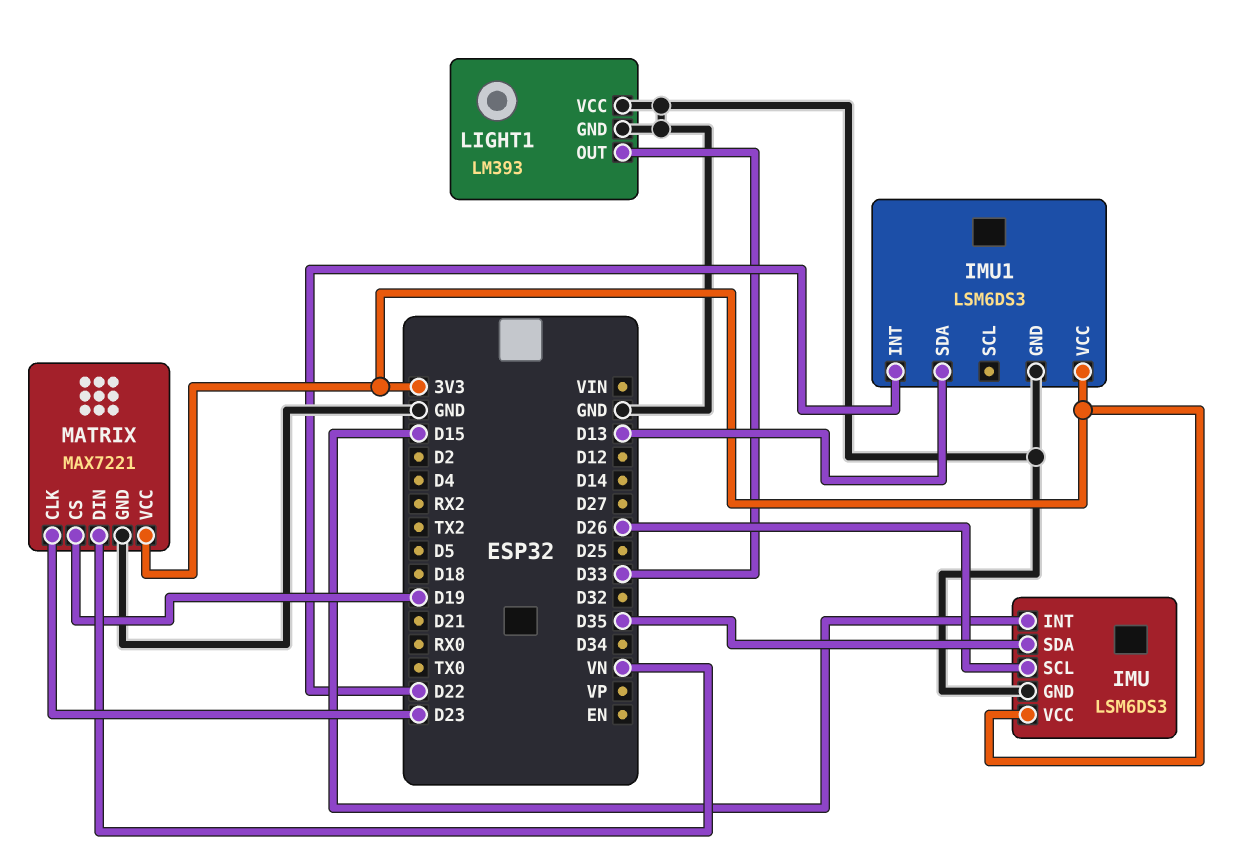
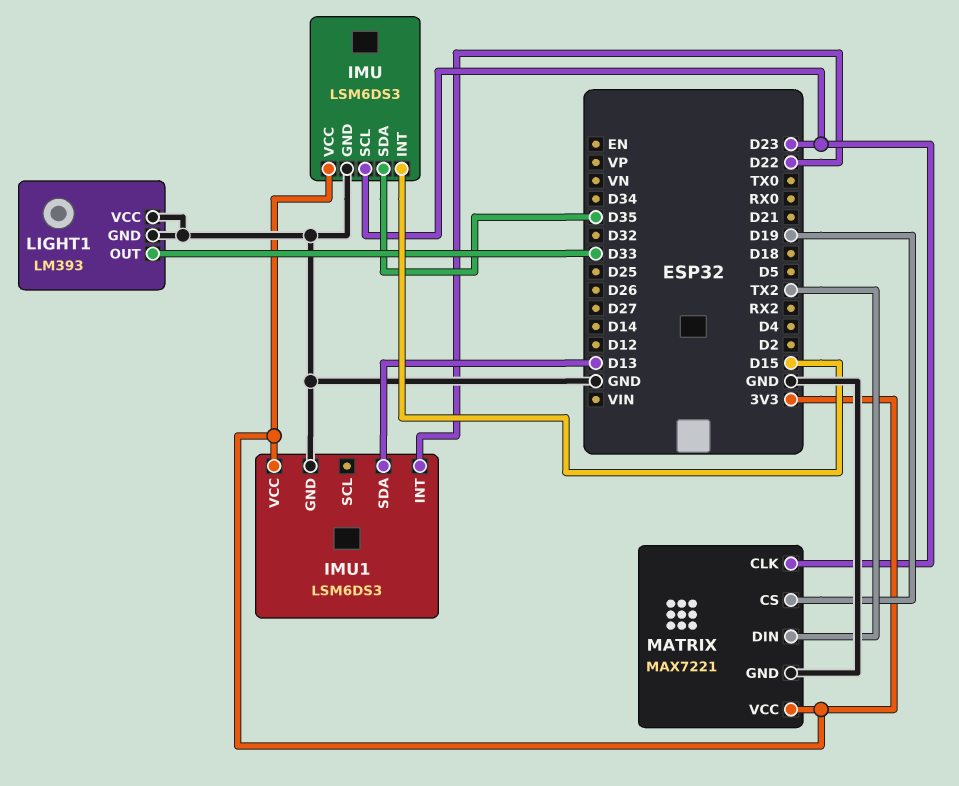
IMU pin SCL: D26 -> D23
MATRIX pin DIN: VN -> TX2

